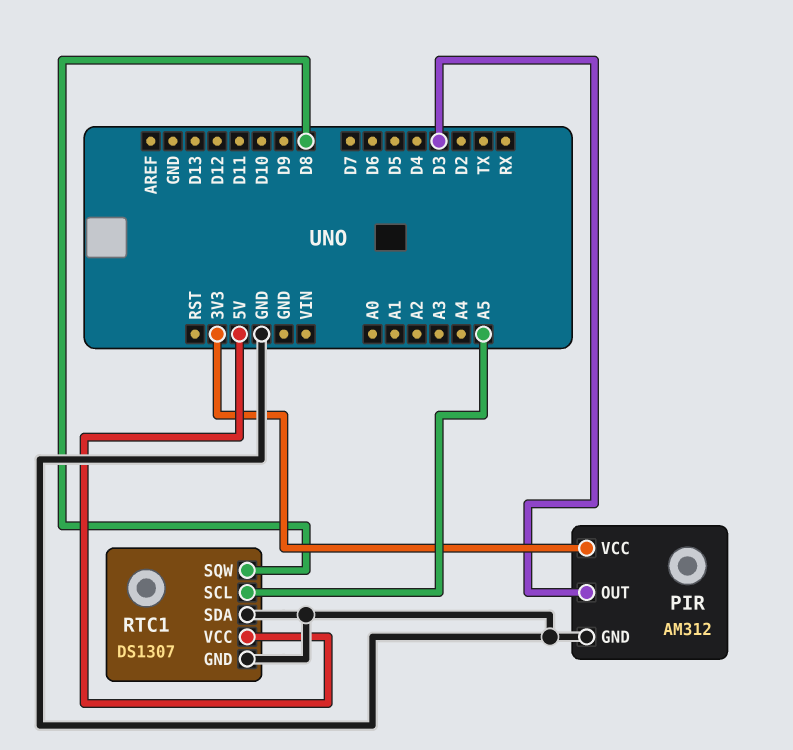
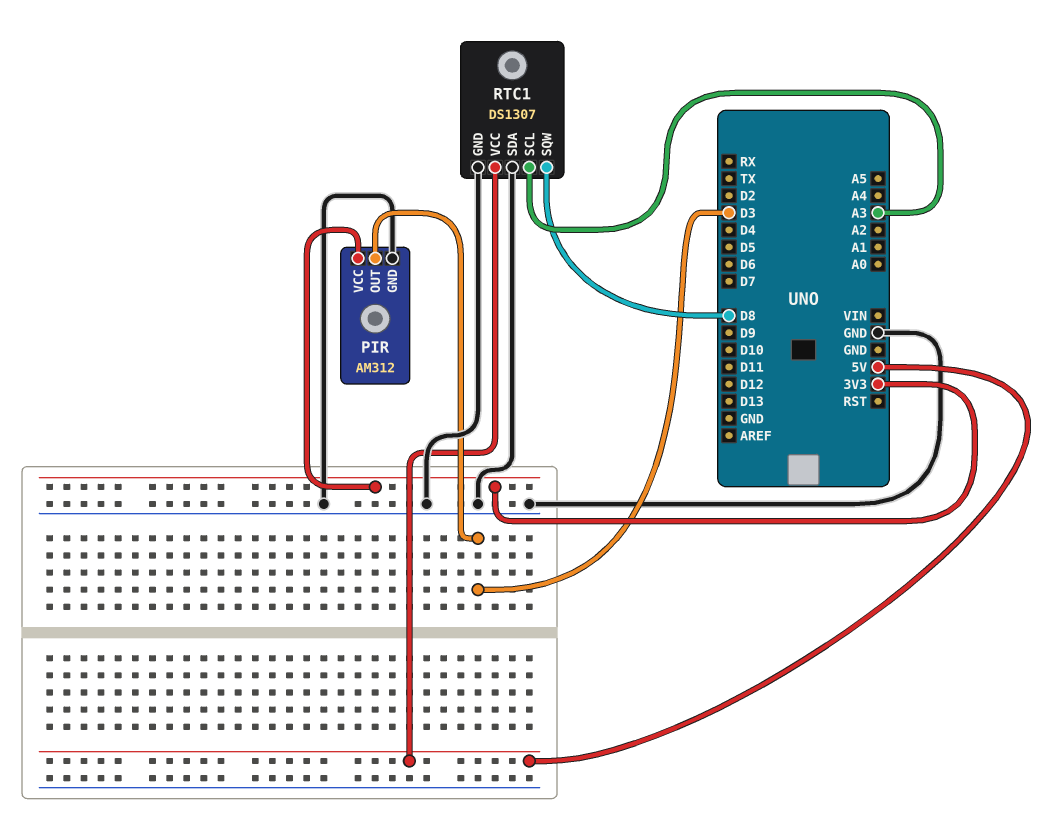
RTC1 pin SCL: A5 -> A3

